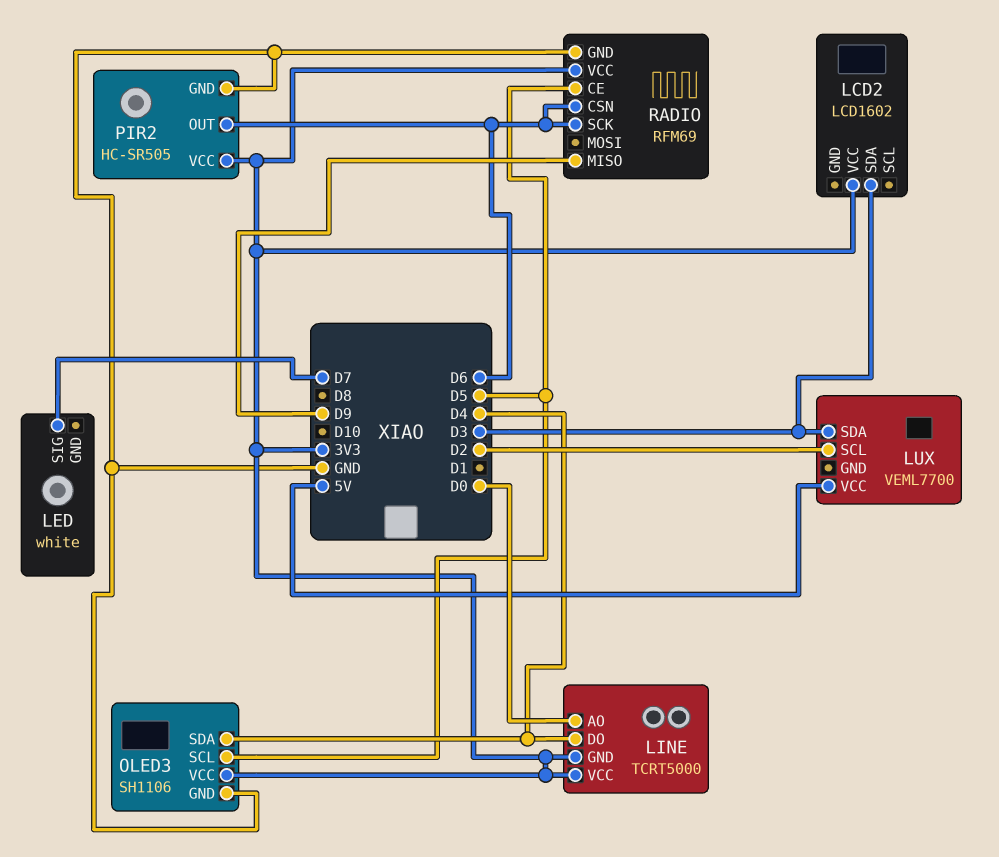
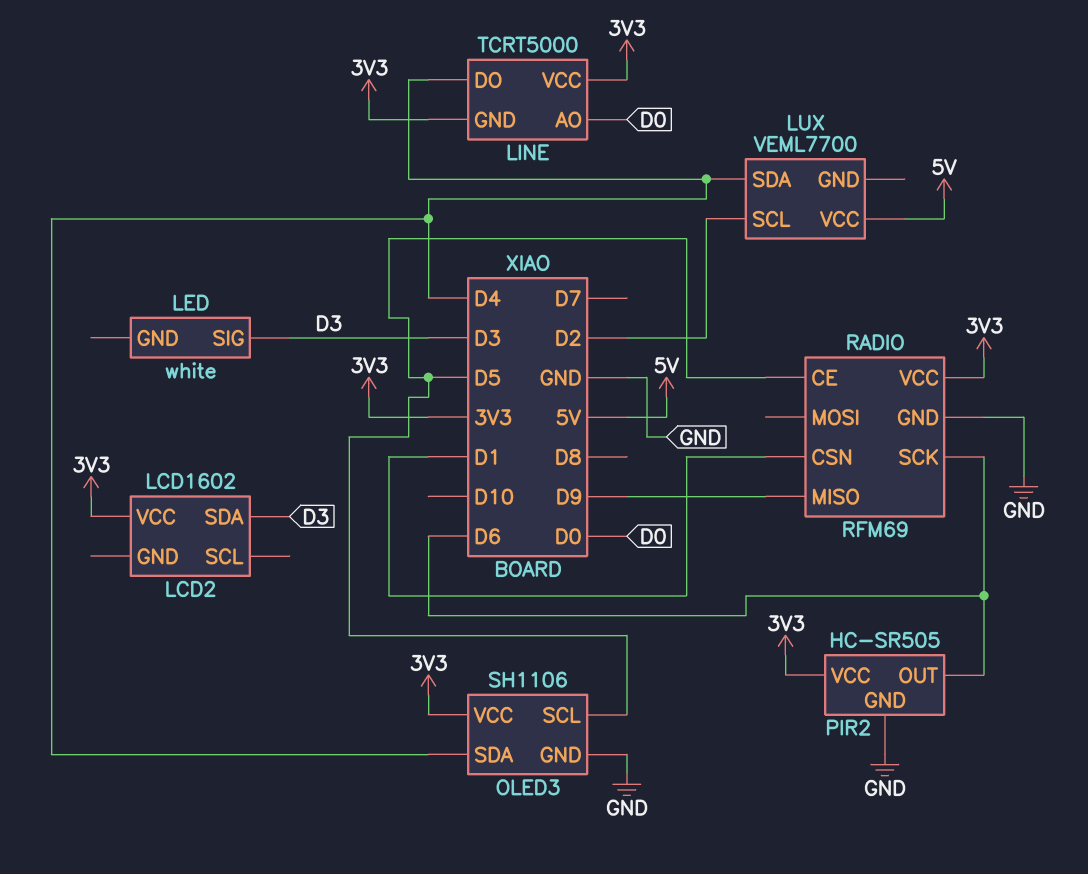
LED pin SIG: D7 -> D3
LUX pin SDA: D3 -> D4
RADIO pin CSN: D6 -> D1

